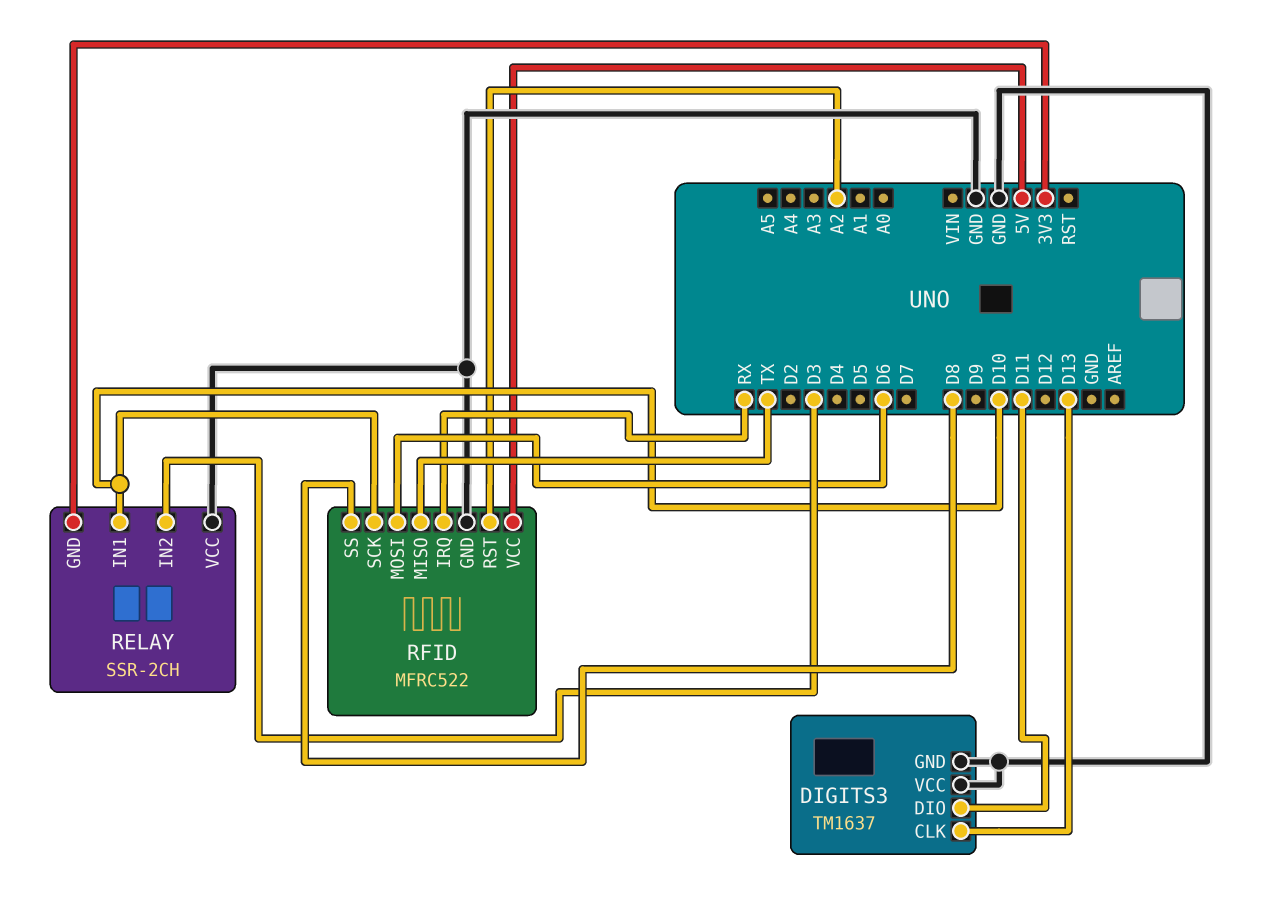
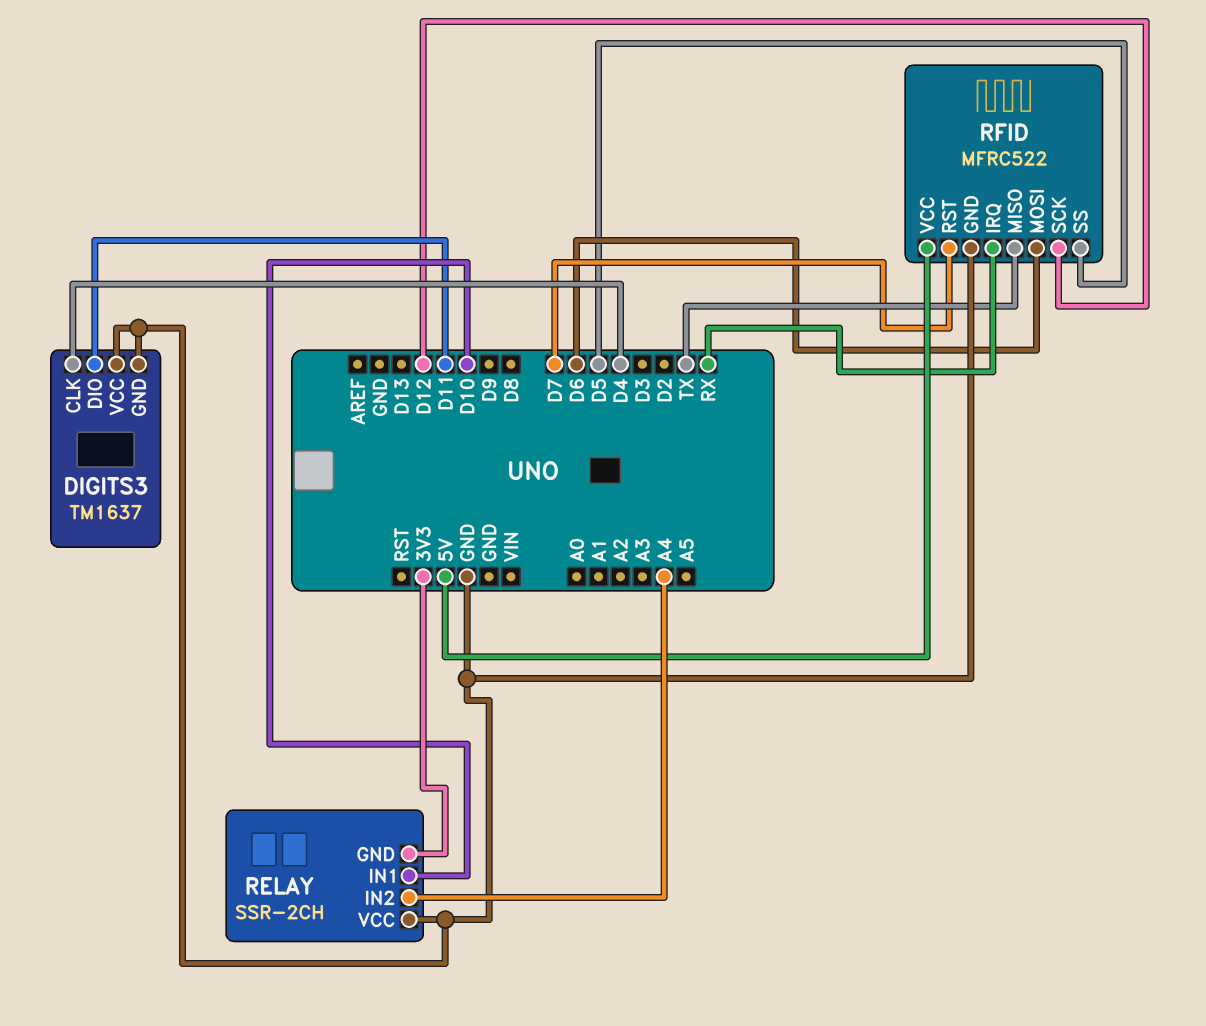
DIGITS3 pin CLK: D13 -> D4
RELAY pin IN2: D3 -> A4
RFID pin RST: A2 -> D7
RFID pin SCK: D10 -> D12
RFID pin SS: D8 -> D5

